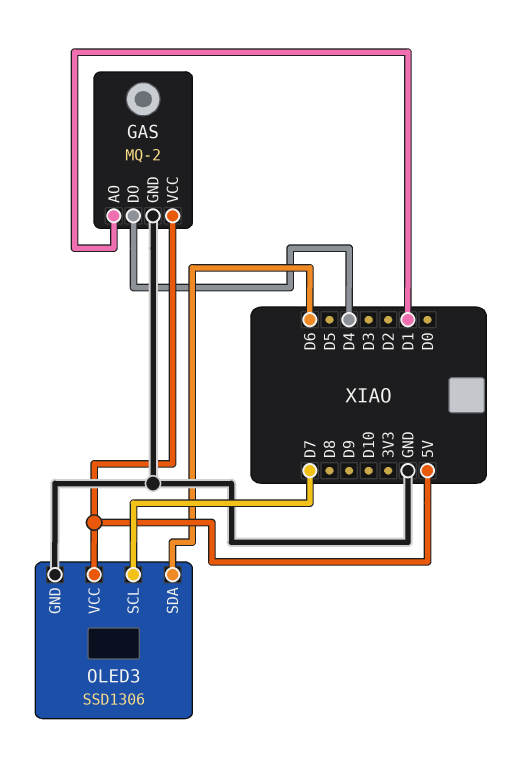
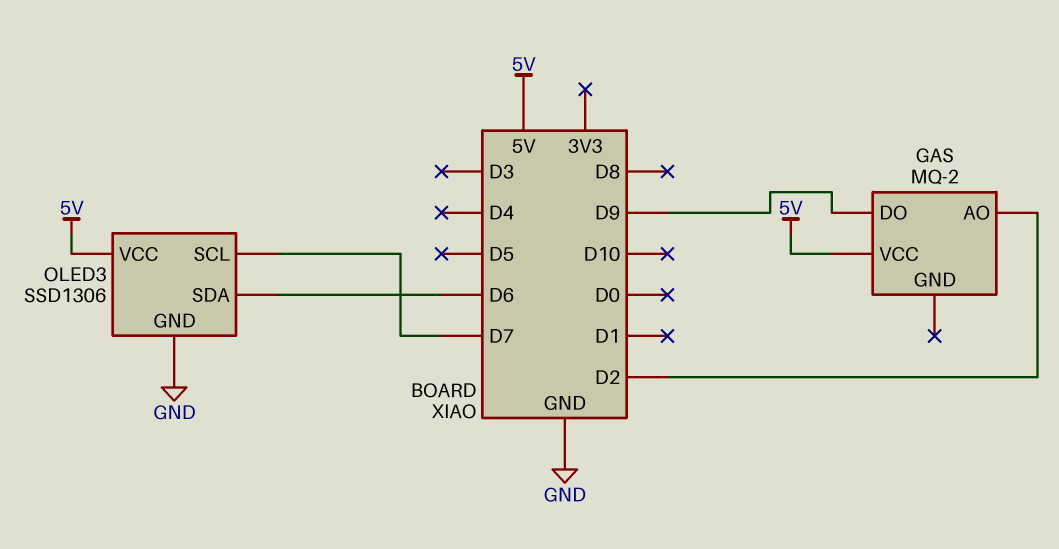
GAS pin AO: D1 -> D2
GAS pin DO: D4 -> D9
GAS pin GND: GND -> none

